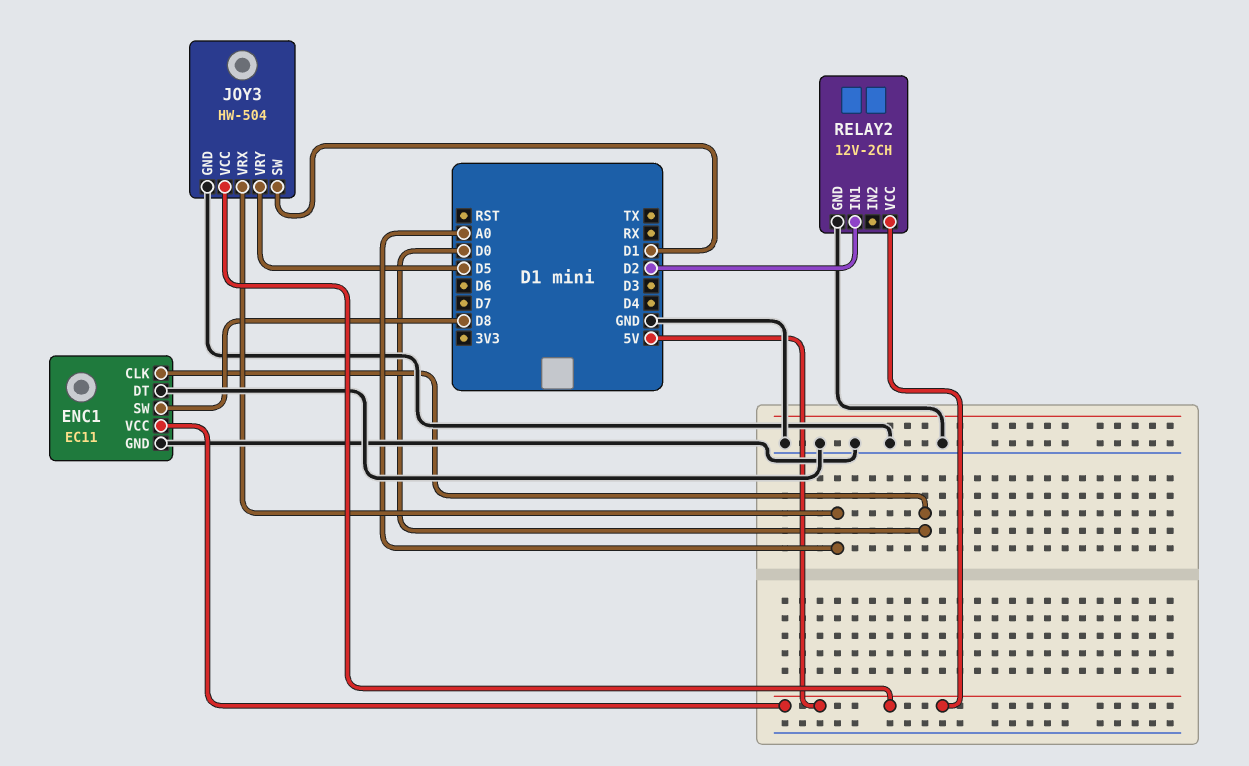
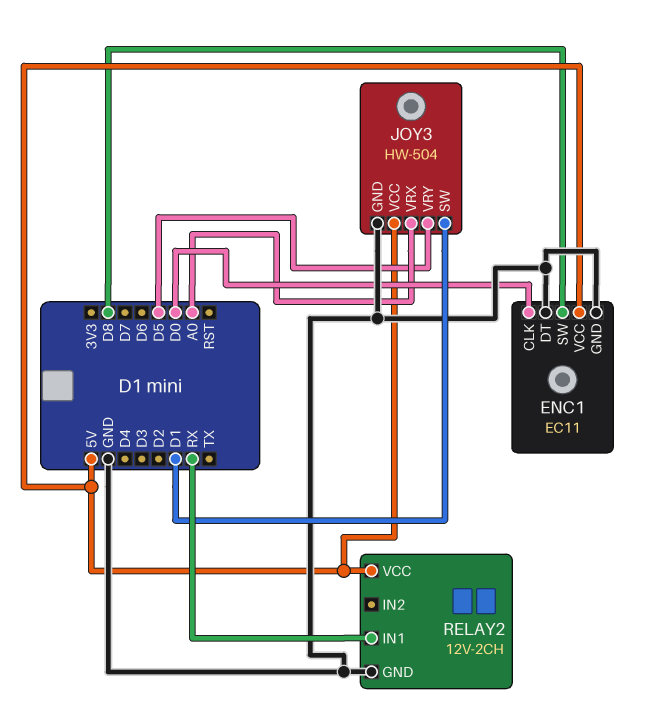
RELAY2 pin IN1: D2 -> RX

